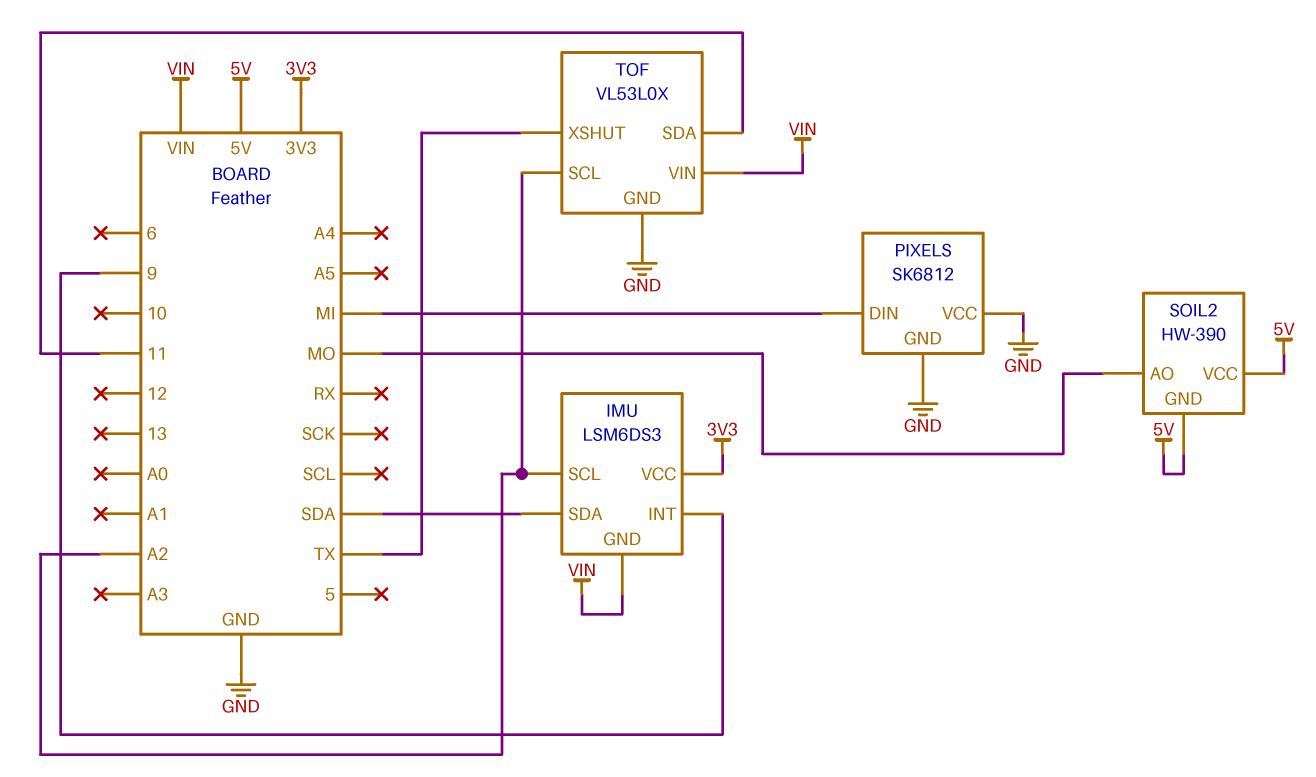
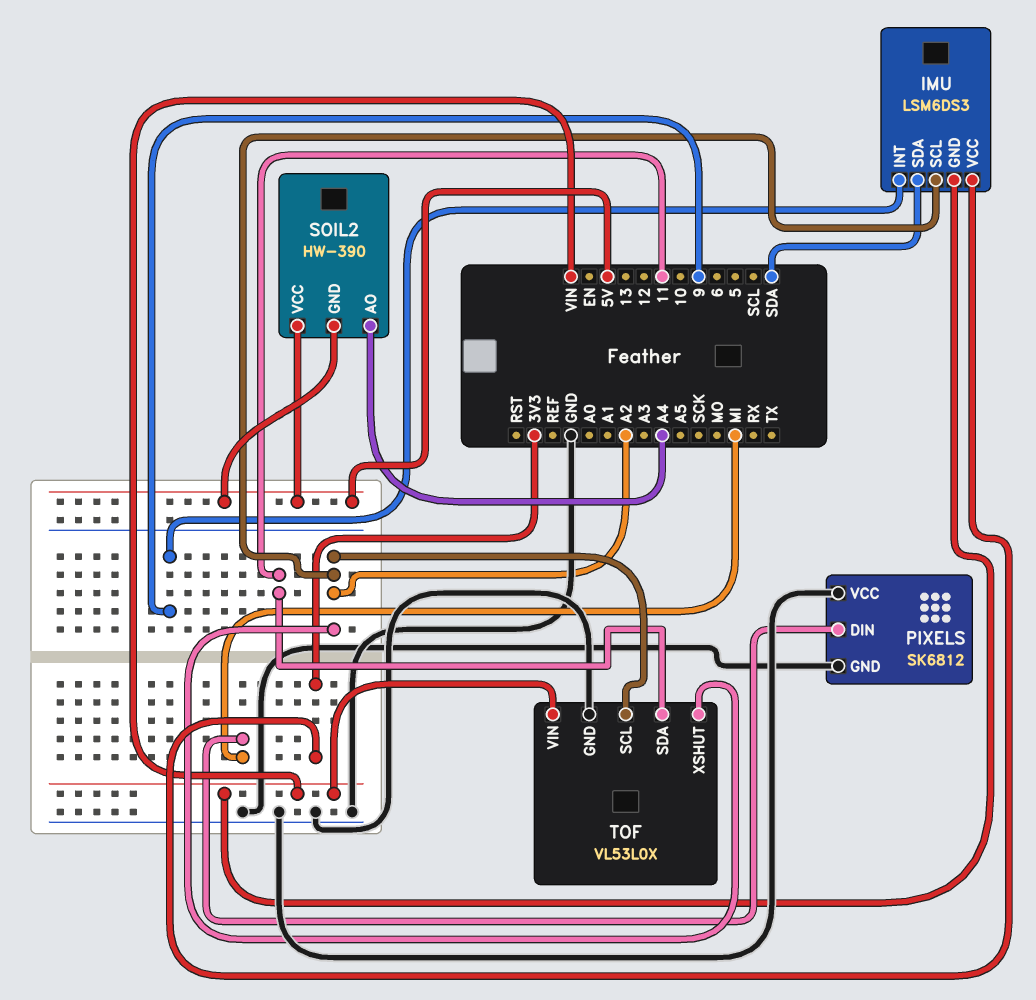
SOIL2 pin AO: MO -> A4
TOF pin XSHUT: TX -> A2

